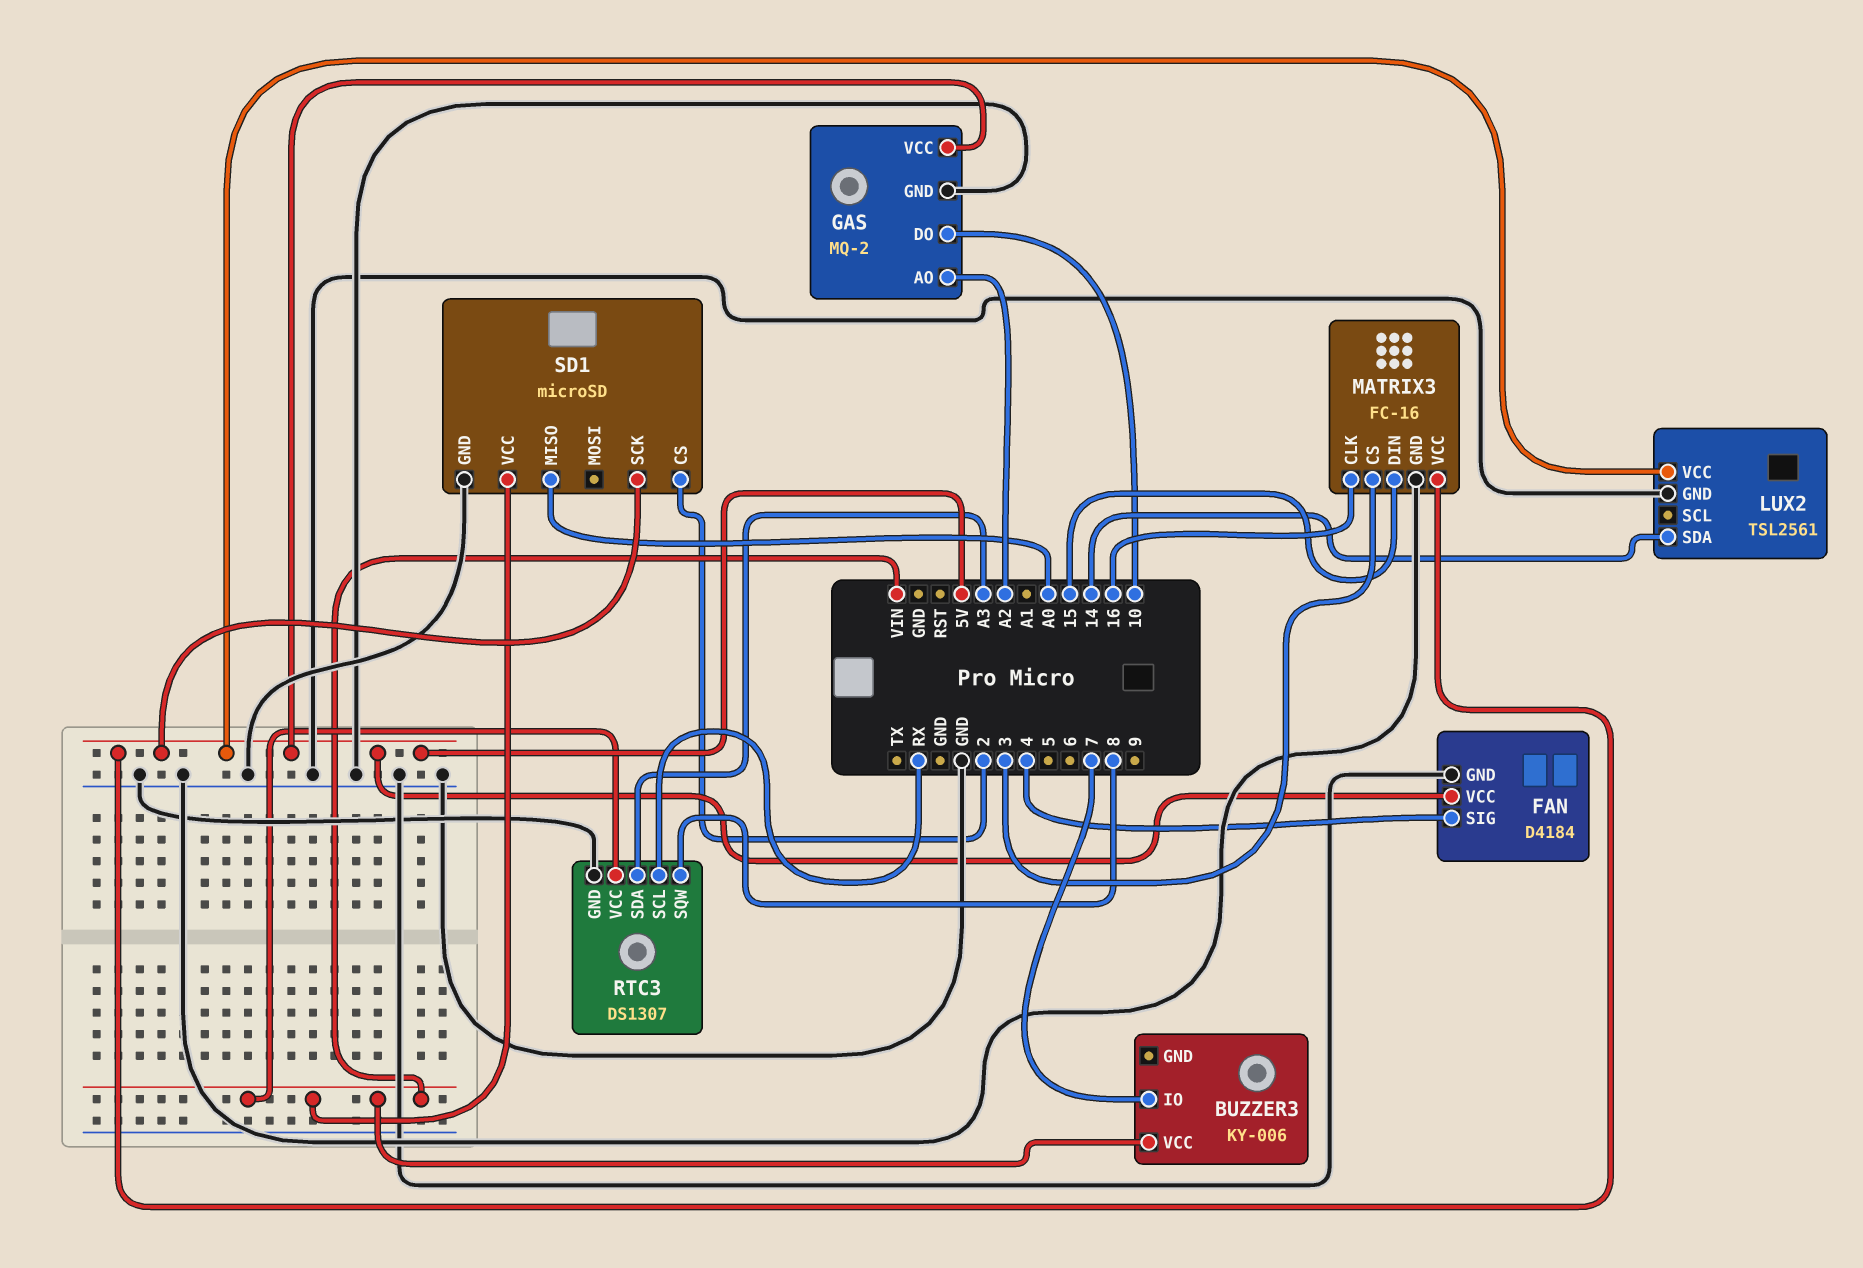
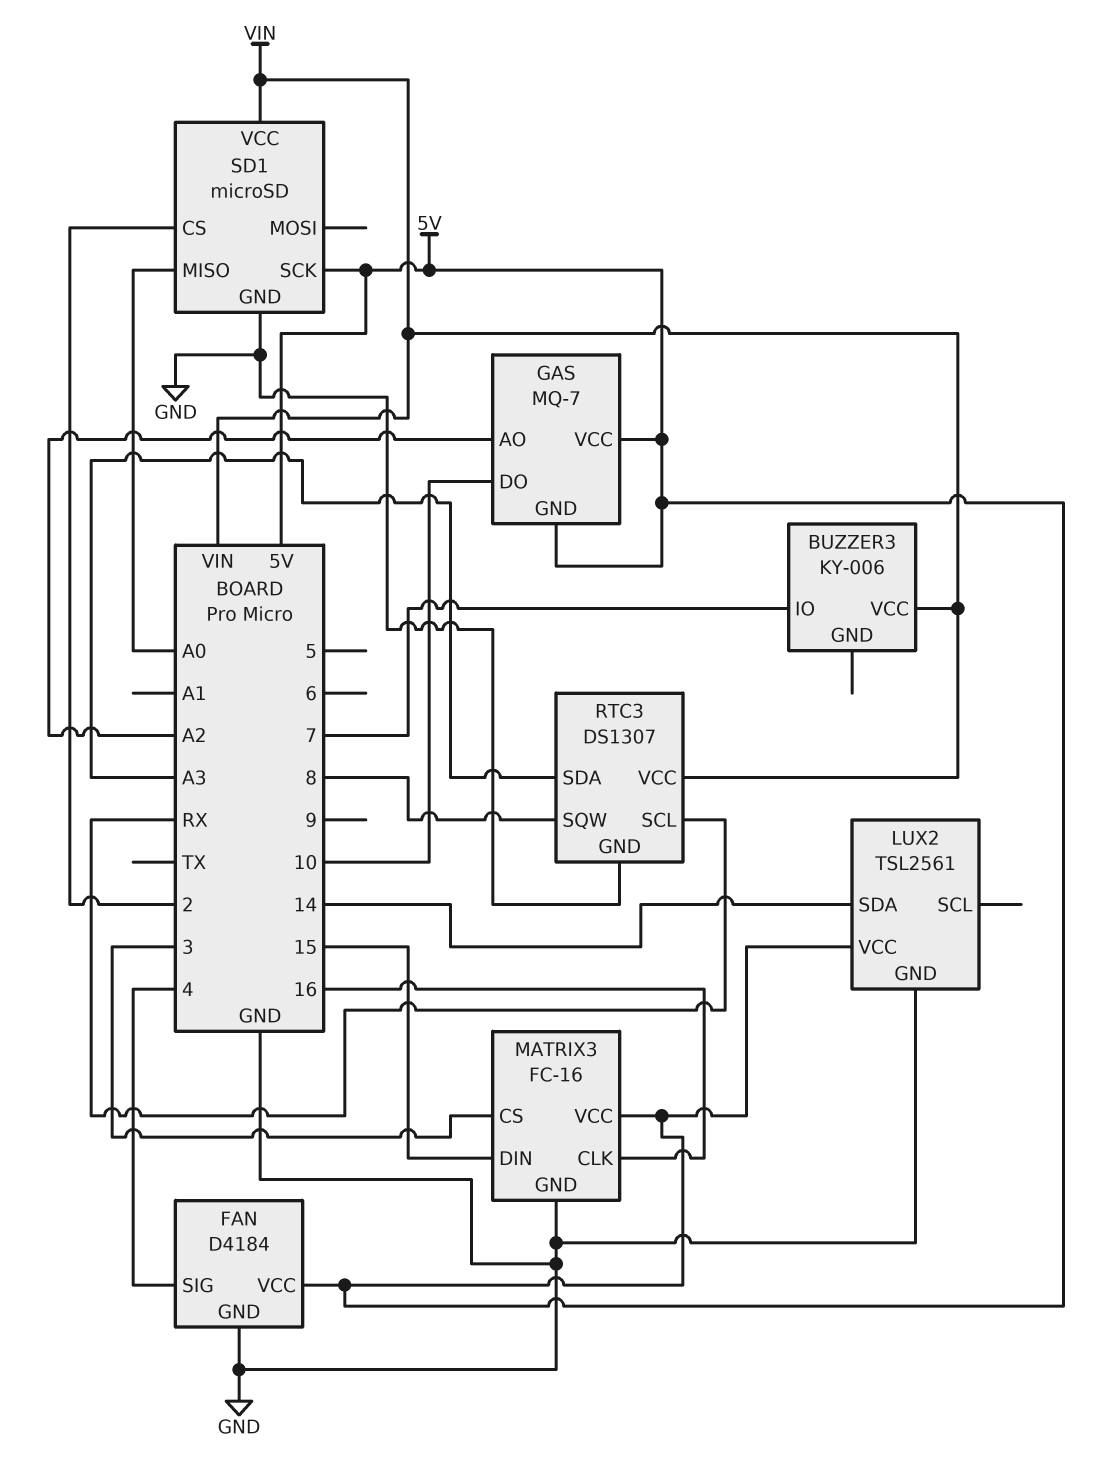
GAS: MQ-2 -> MQ-7
GAS pin GND: GND -> 5V

